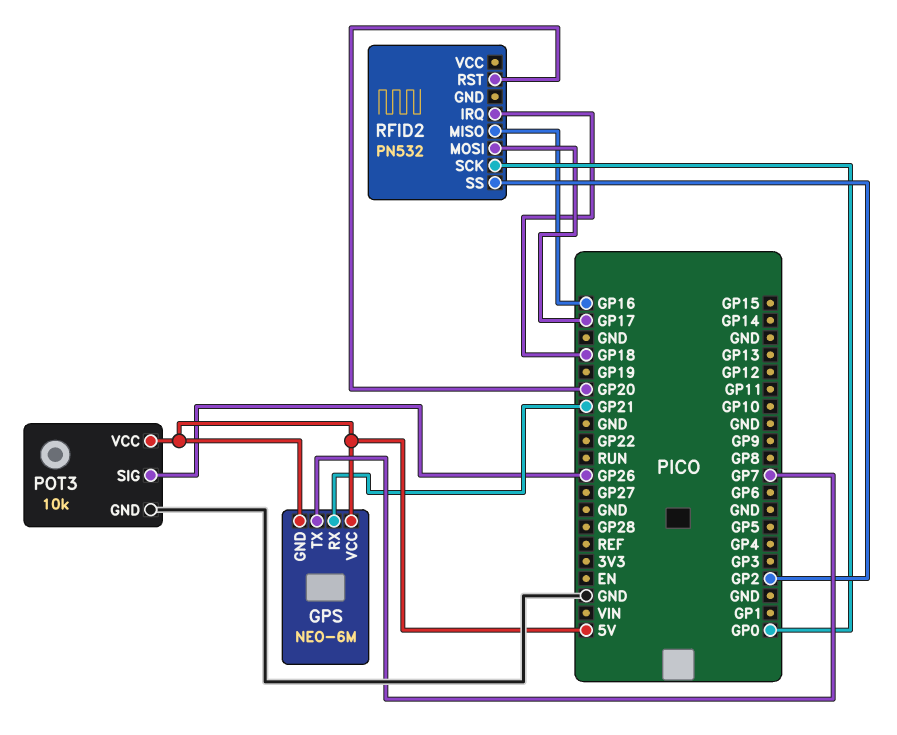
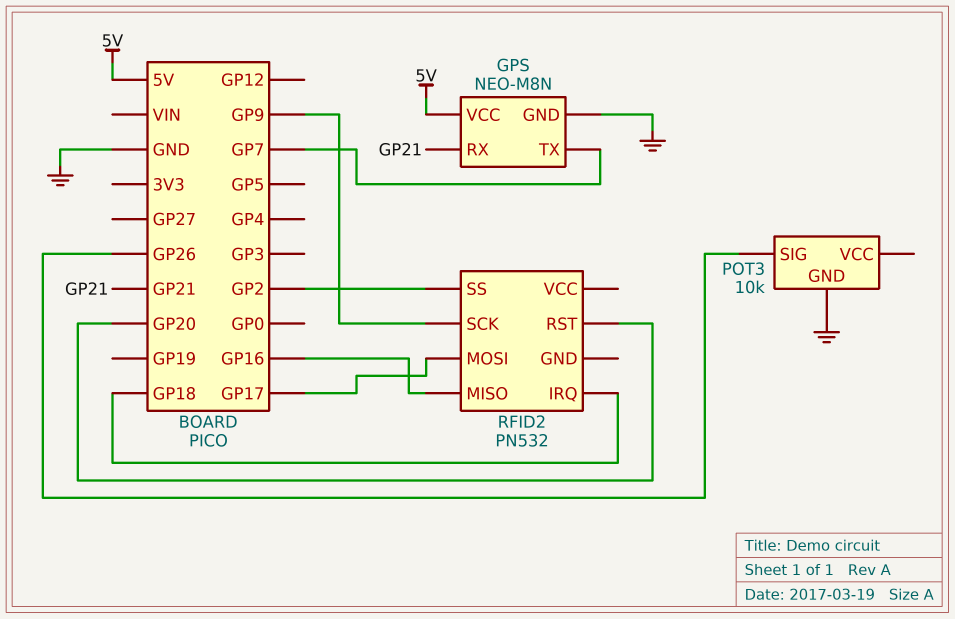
GPS: NEO-6M -> NEO-M8N
GPS pin GND: 5V -> GND
POT3 pin VCC: 5V -> none
RFID2 pin SCK: GP0 -> GP9

